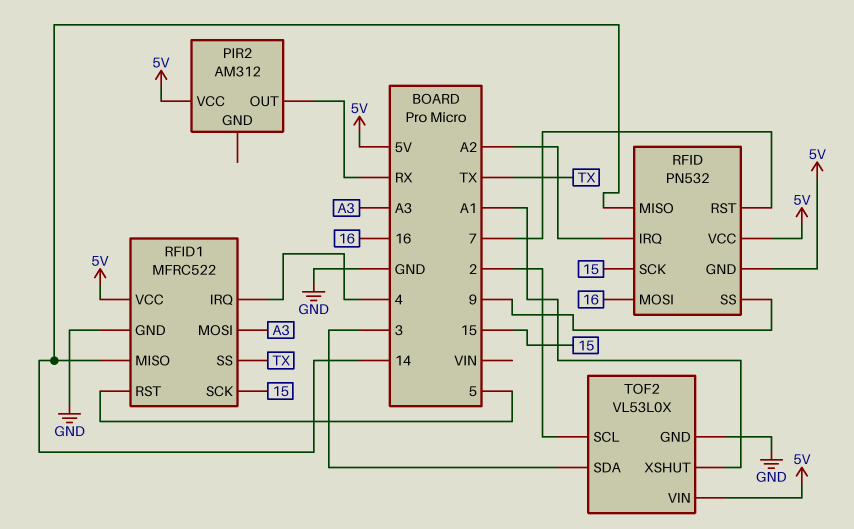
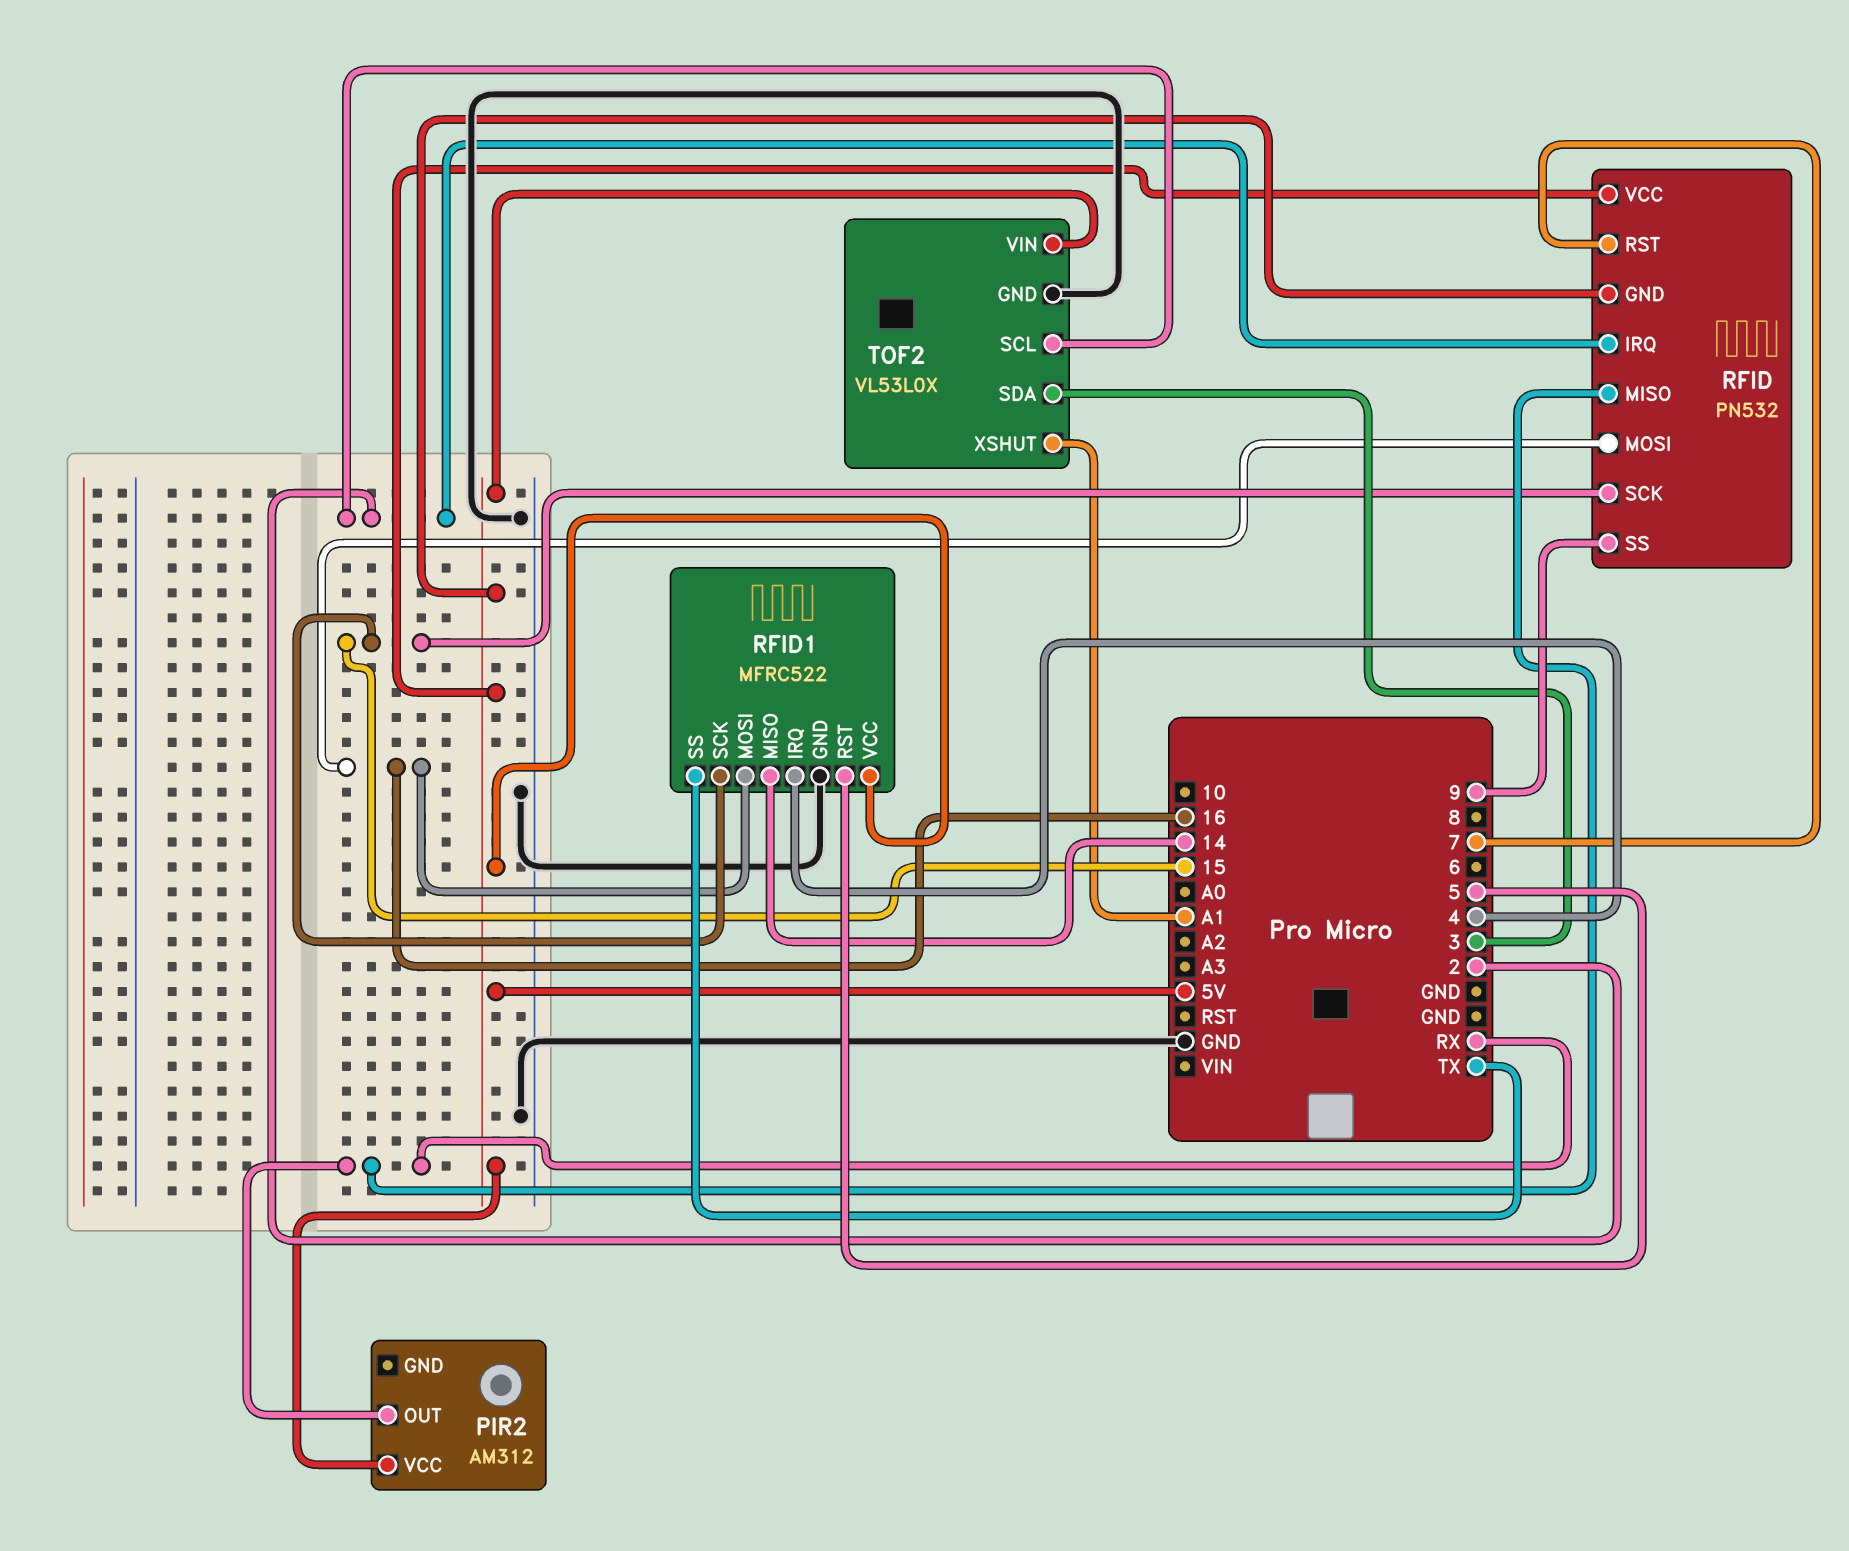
RFID pin IRQ: A2 -> 2
RFID pin MISO: 14 -> RX
RFID1 pin MOSI: A3 -> 16

